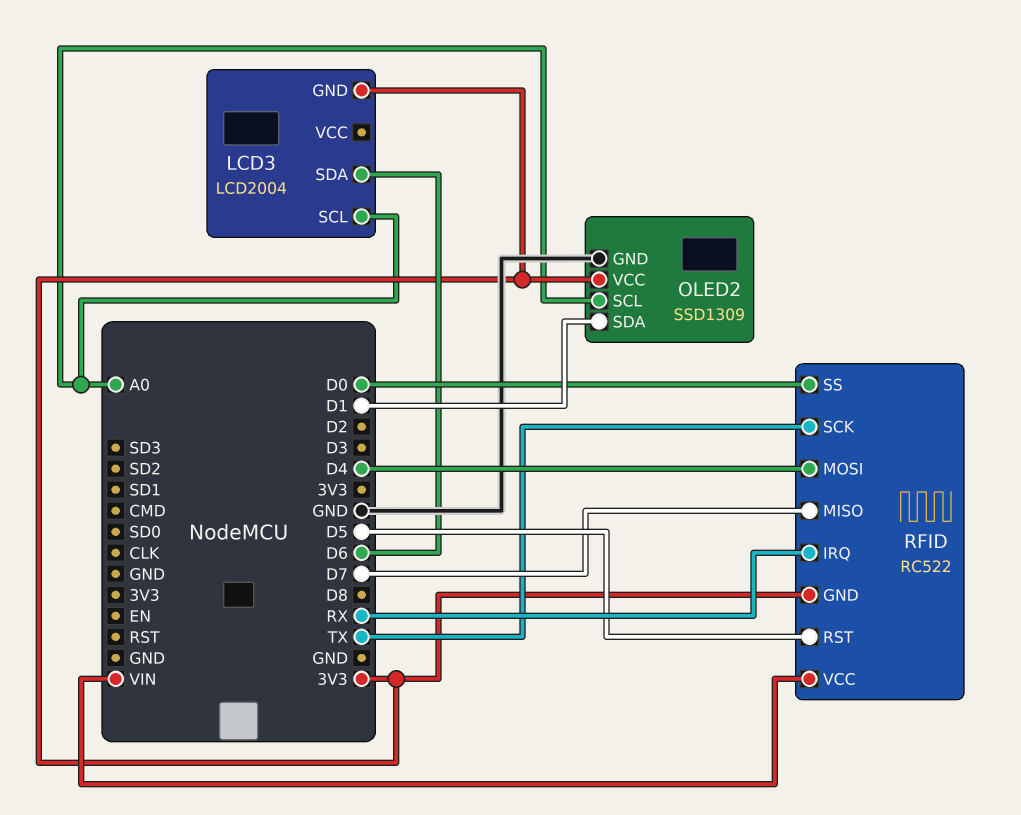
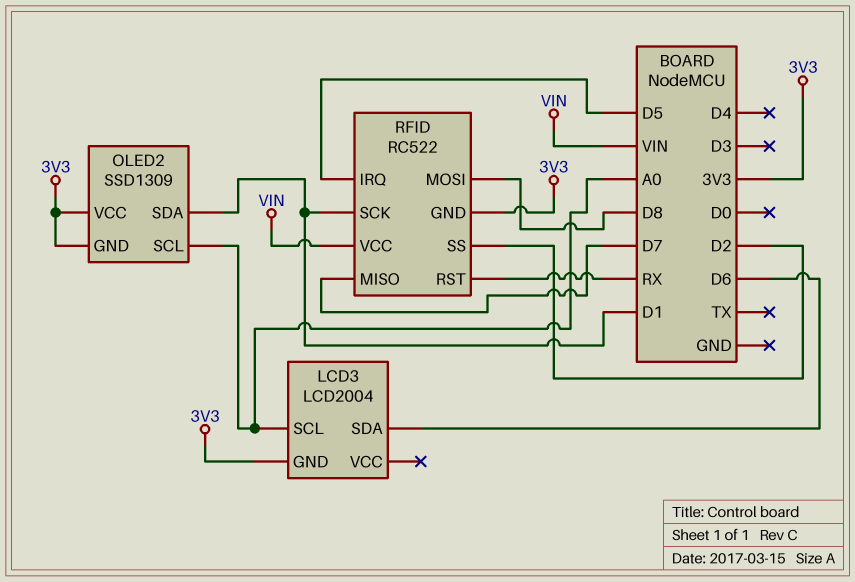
OLED2 pin GND: GND -> 3V3
RFID pin IRQ: RX -> D5
RFID pin MOSI: D4 -> D8
RFID pin RST: D5 -> RX
RFID pin SCK: TX -> D1
RFID pin SS: D0 -> D2

